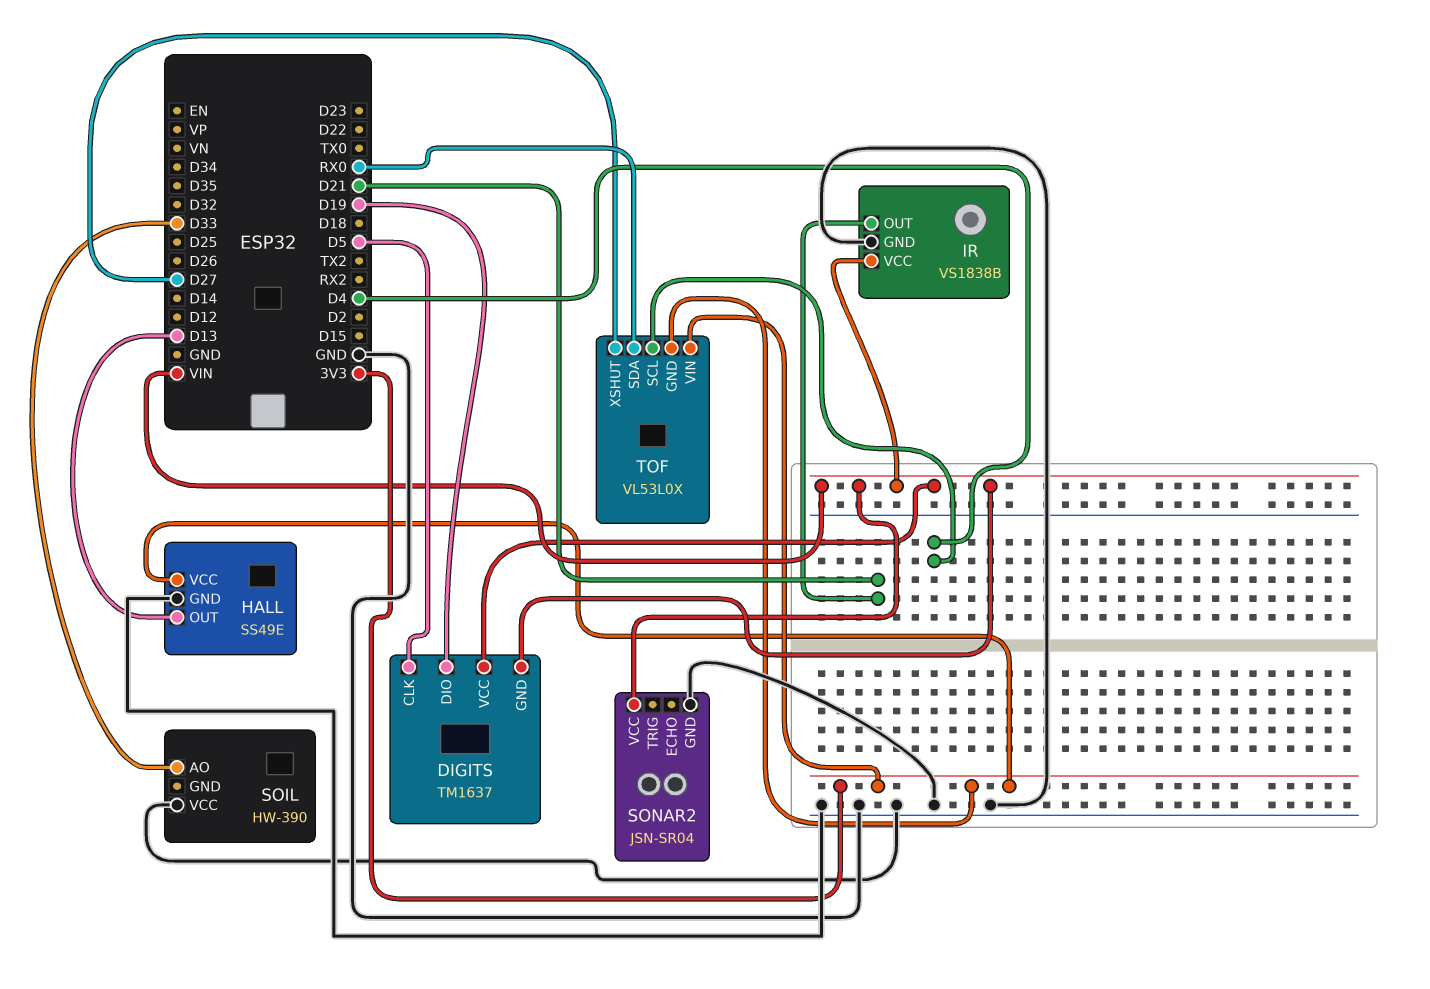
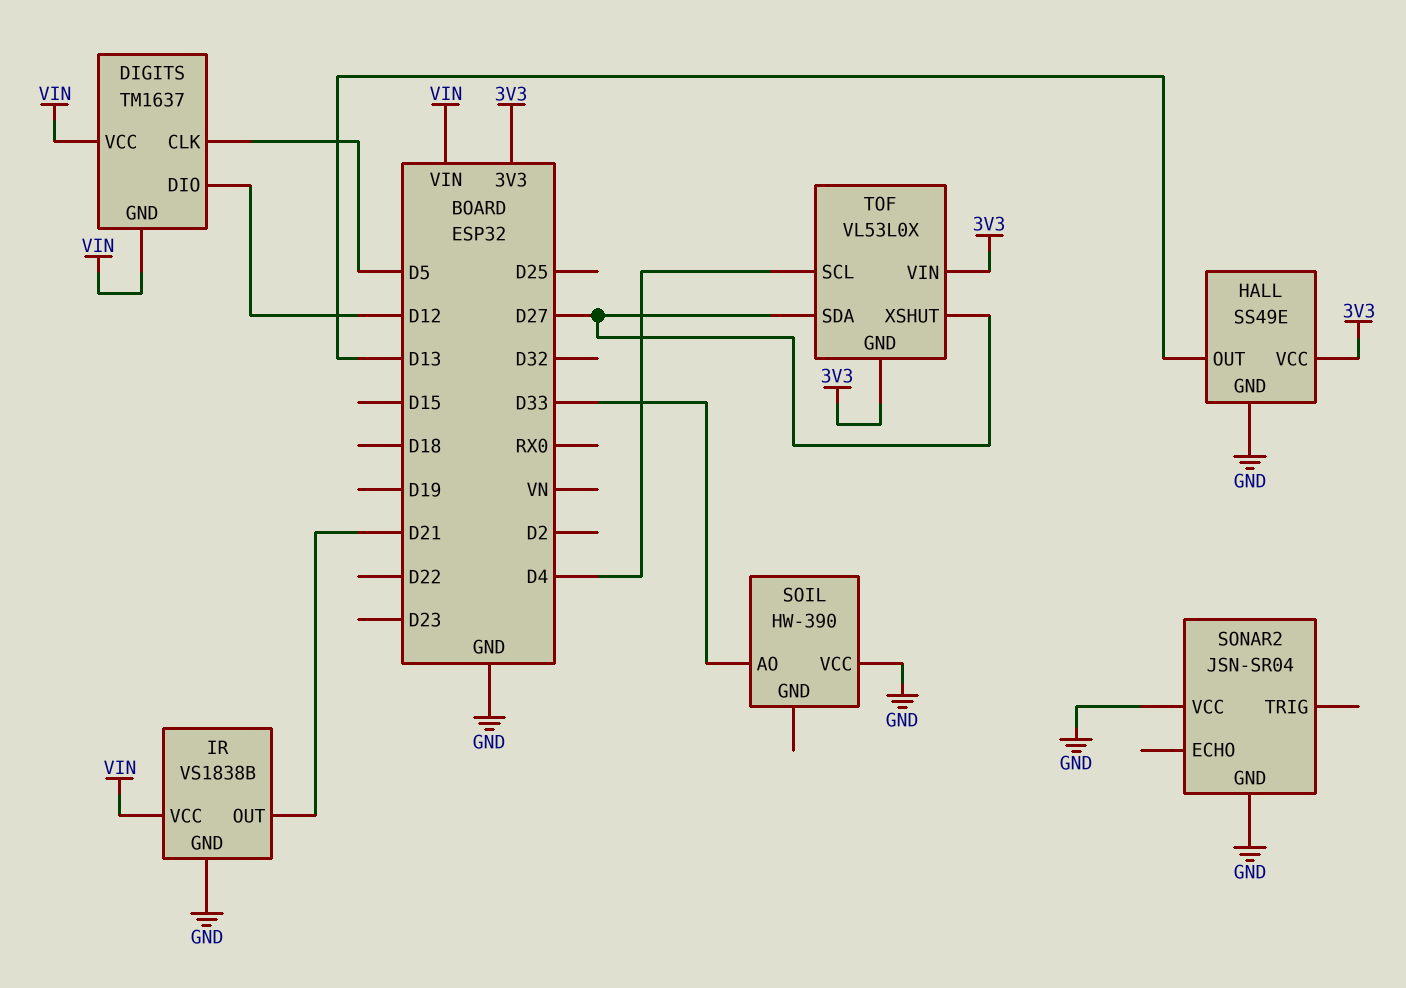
DIGITS pin DIO: D19 -> D12
SONAR2 pin VCC: VIN -> GND
TOF pin SDA: RX0 -> D27

